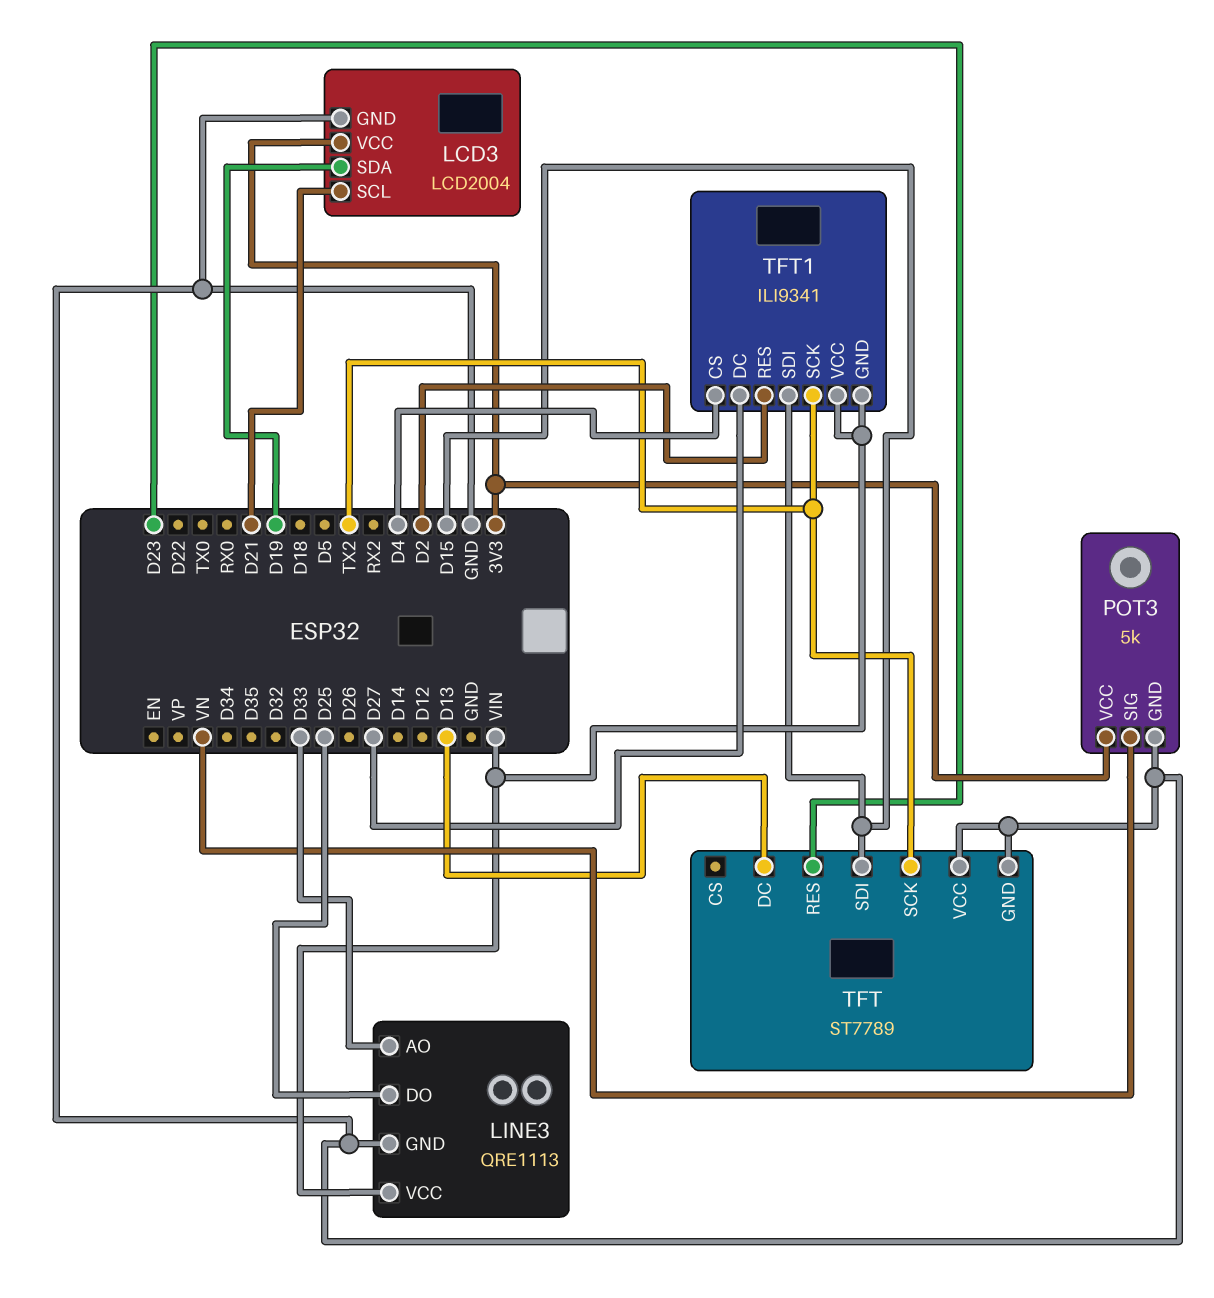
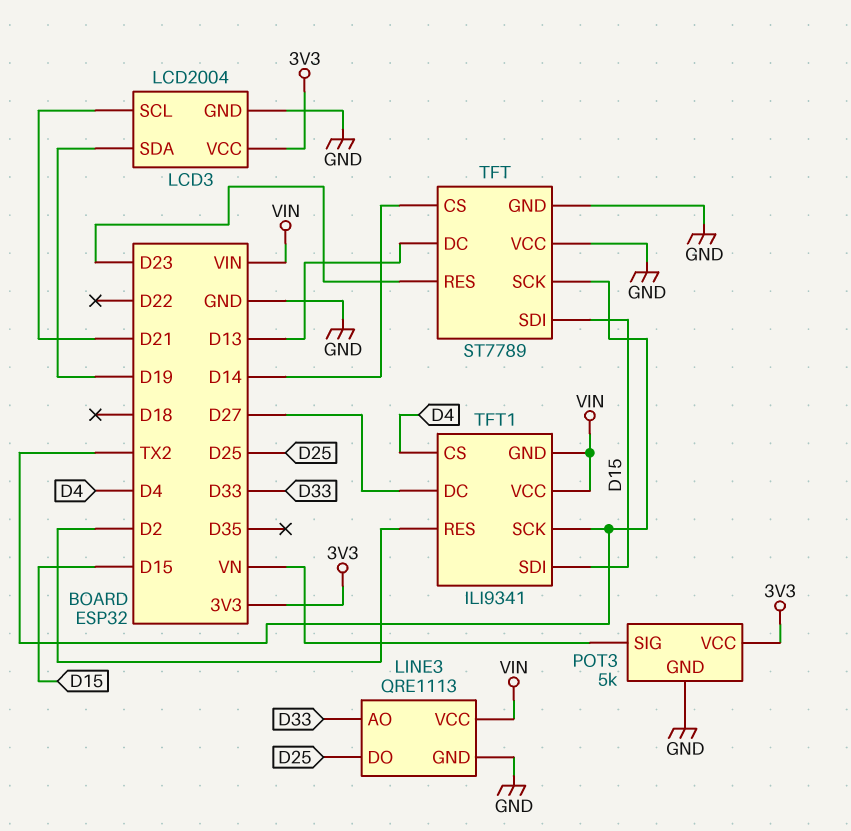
TFT pin CS: none -> D14

